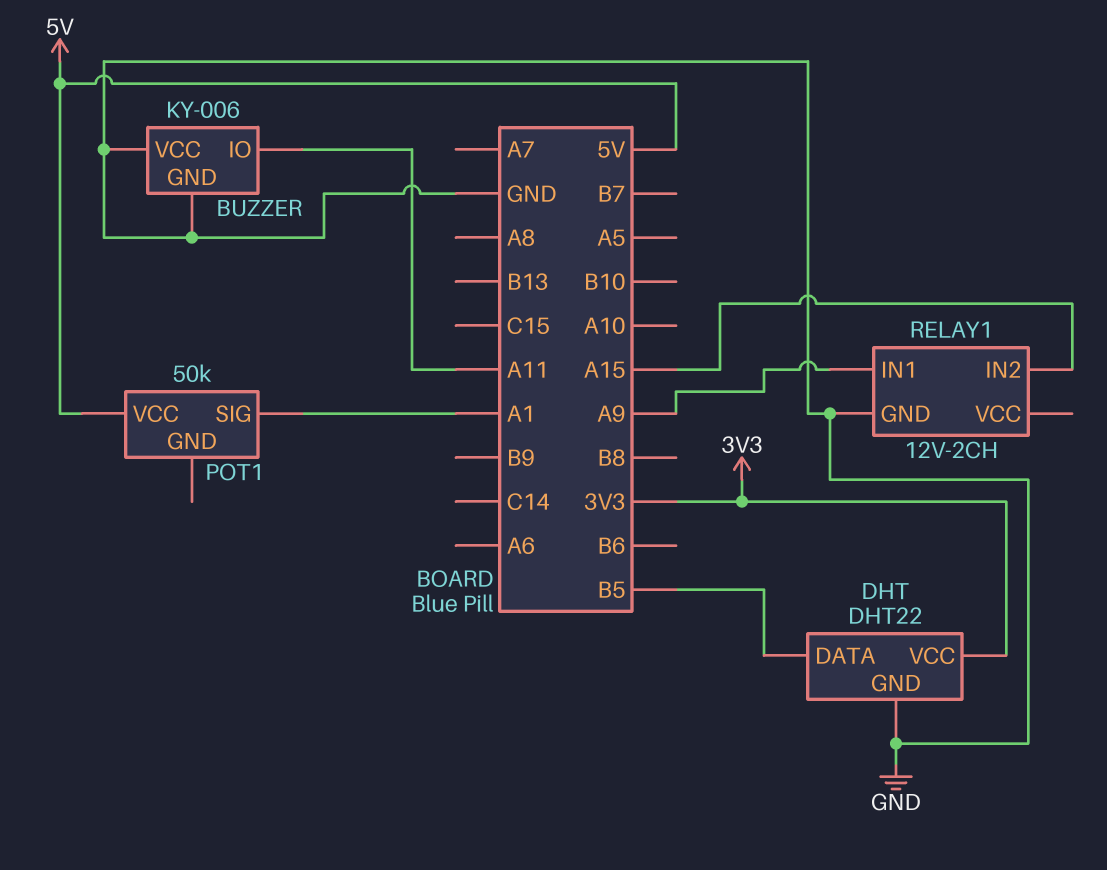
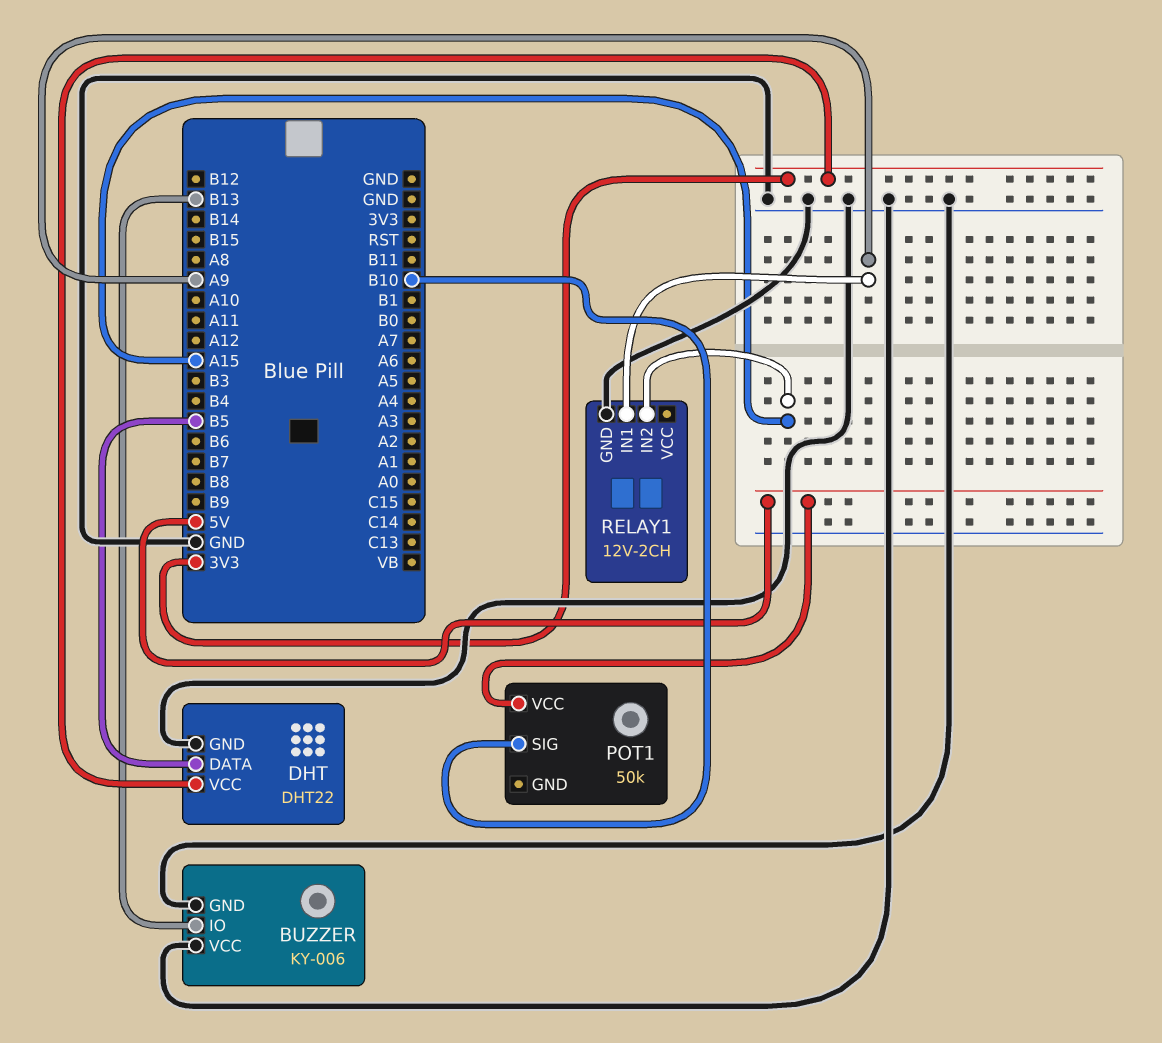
BUZZER pin IO: A11 -> B13
POT1 pin SIG: A1 -> B10

